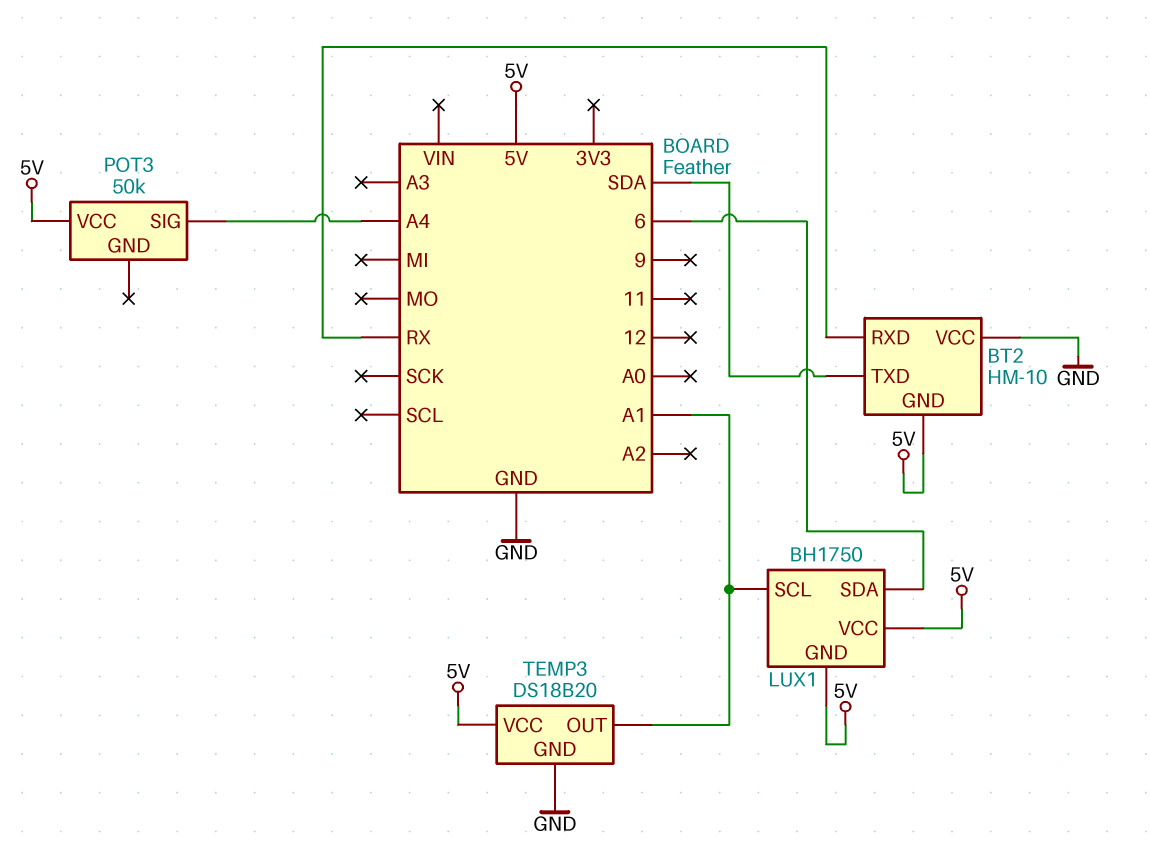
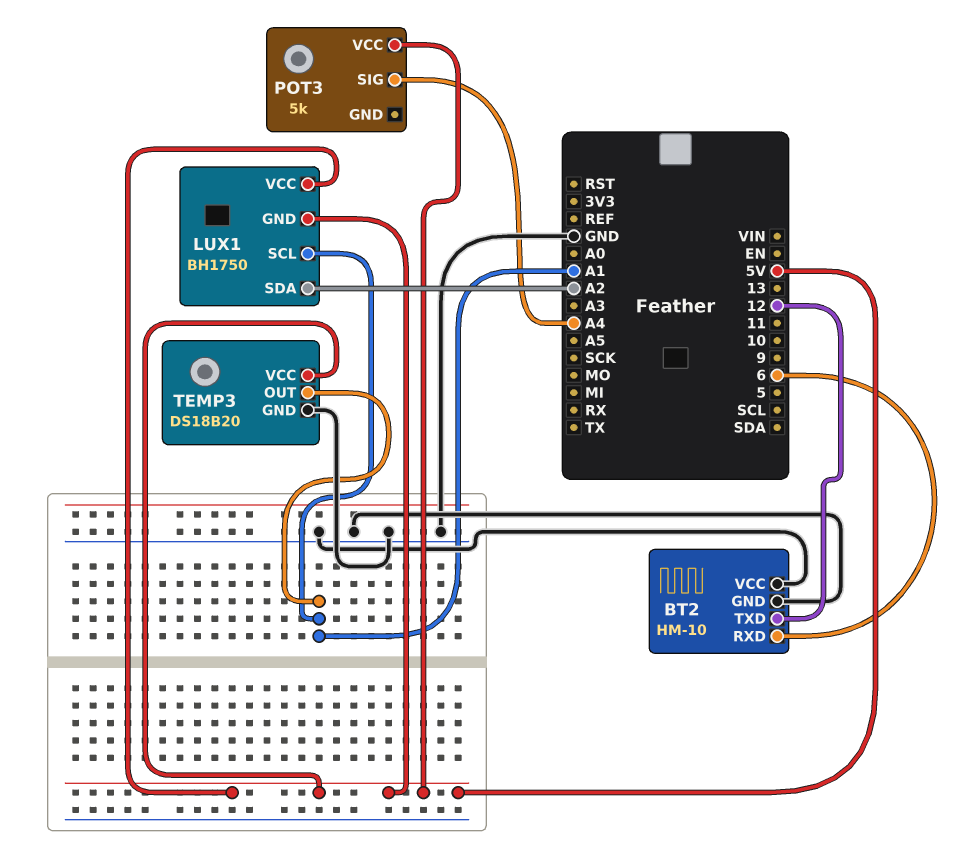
BT2 pin GND: 5V -> GND
BT2 pin RXD: RX -> 6
BT2 pin TXD: SDA -> 12
LUX1 pin SDA: 6 -> A2
POT3: 50k -> 5k

